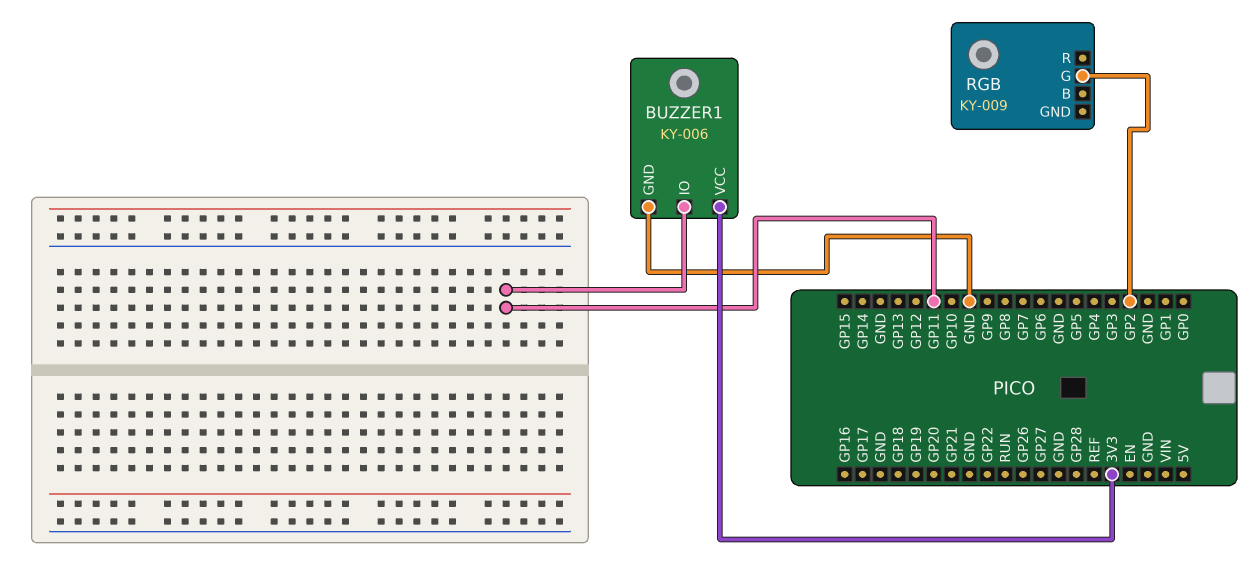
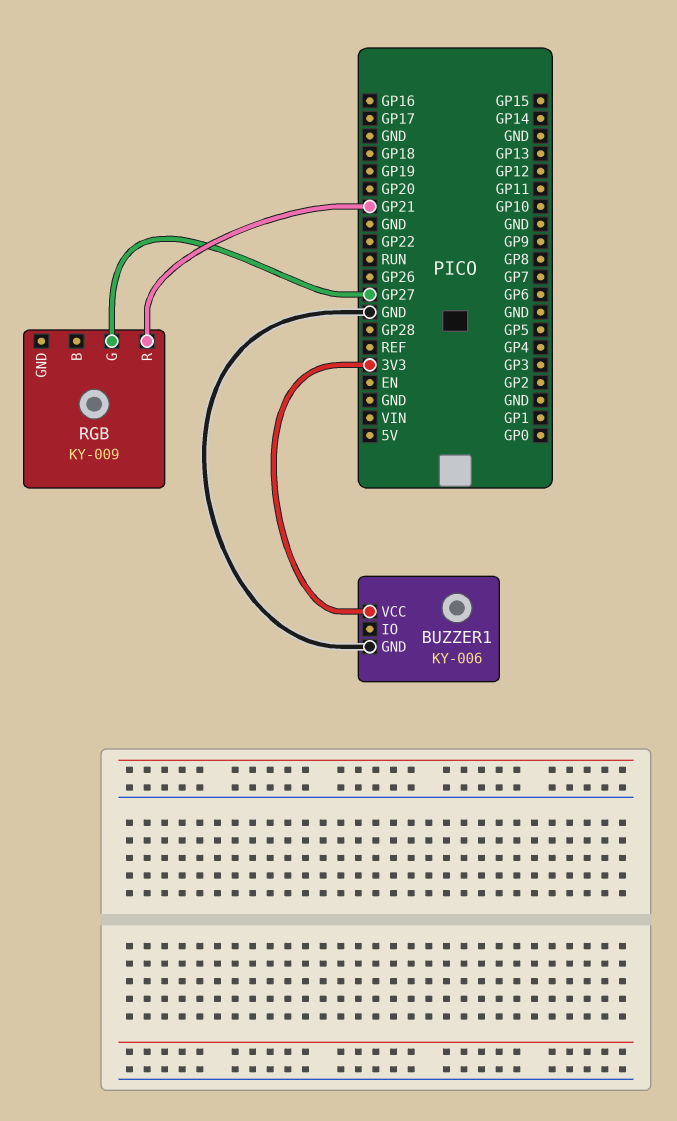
BUZZER1 pin IO: GP11 -> none
RGB pin G: GP2 -> GP27
RGB pin R: none -> GP21

